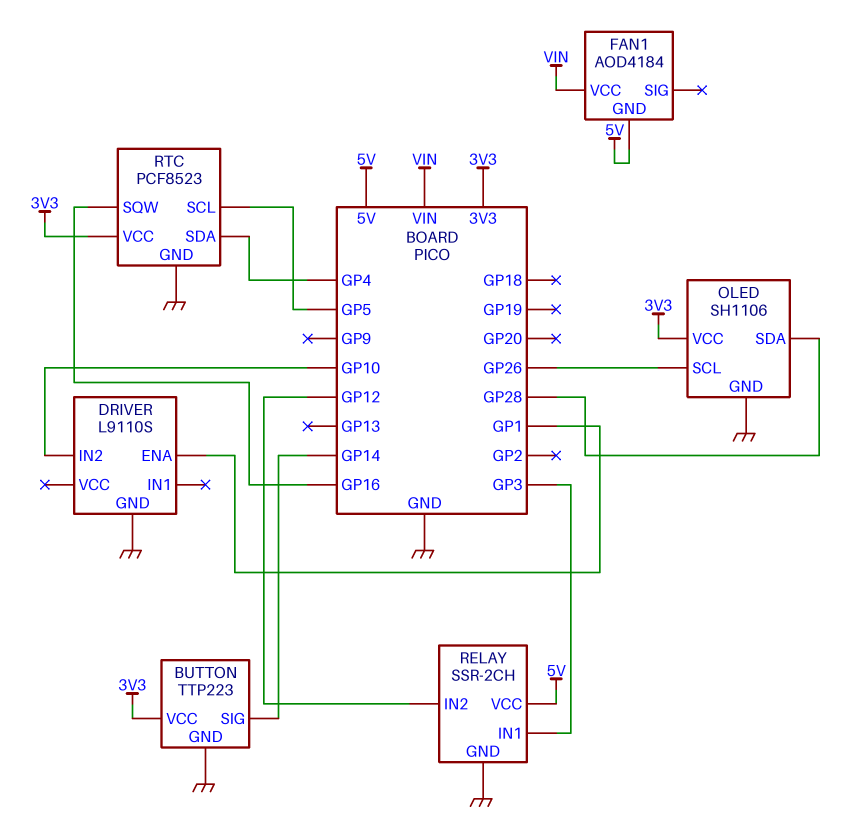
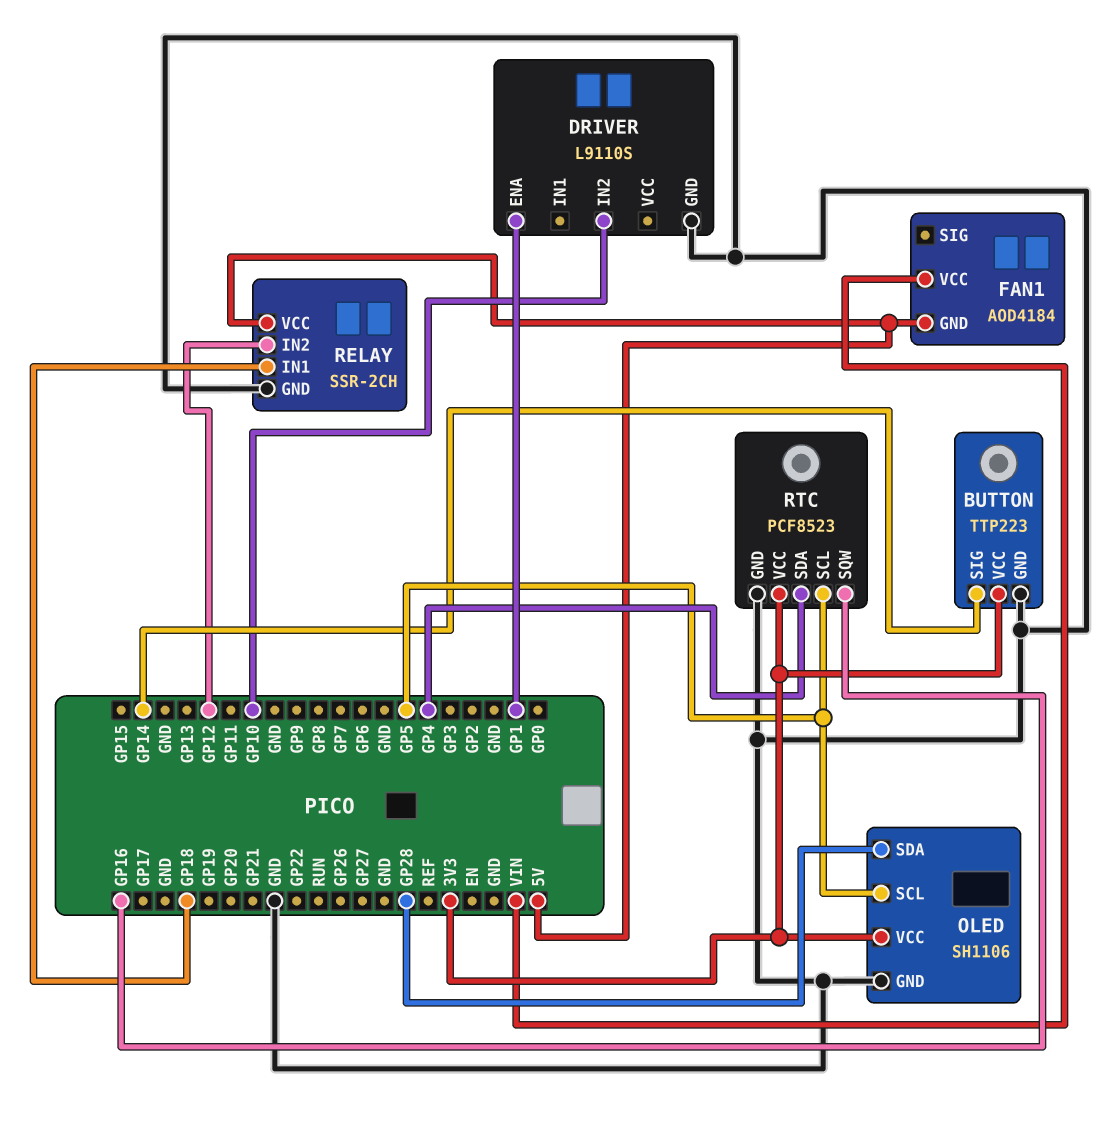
OLED pin SCL: GP26 -> GP5
RELAY pin IN1: GP3 -> GP18

